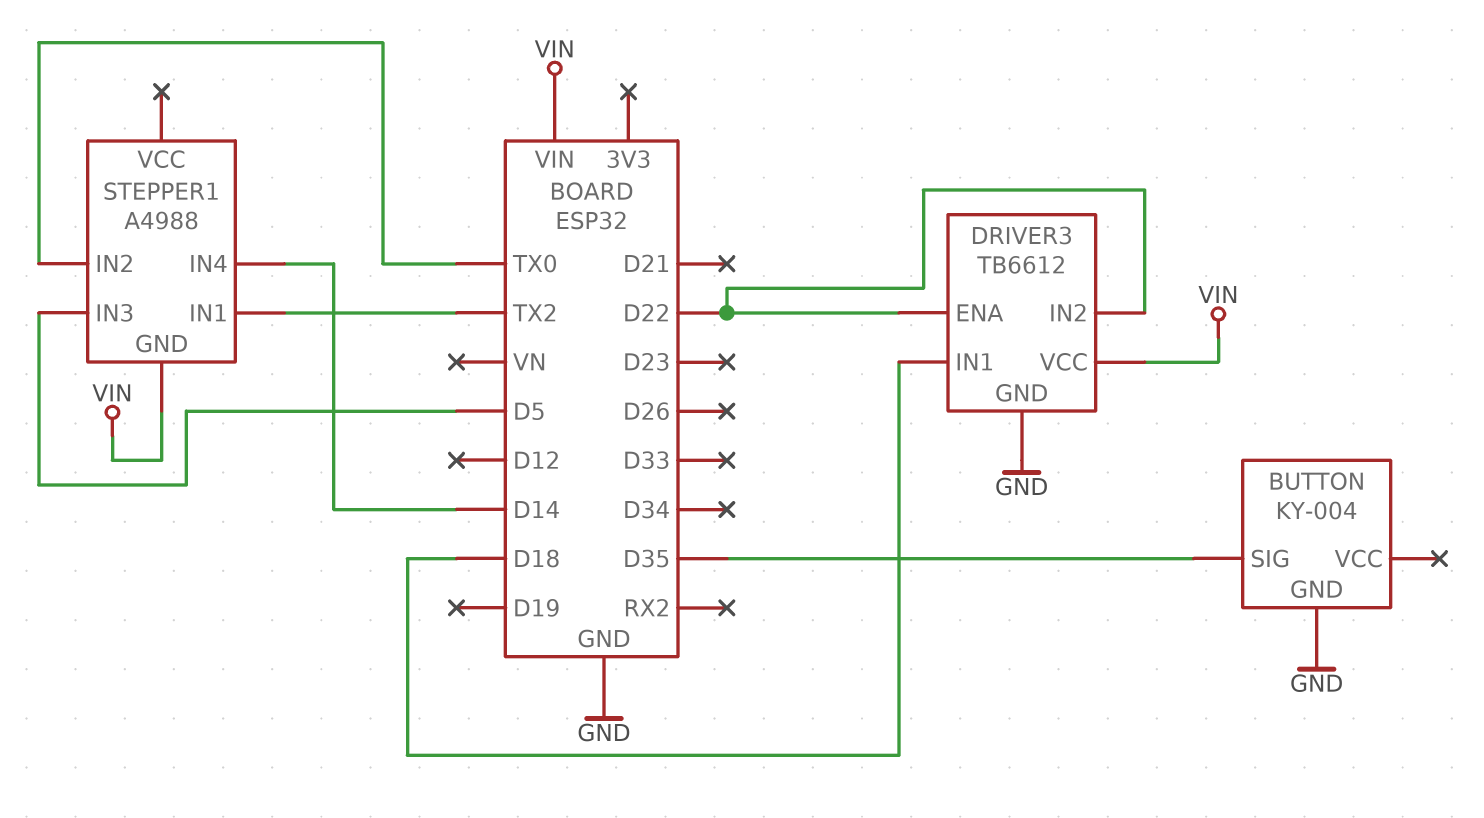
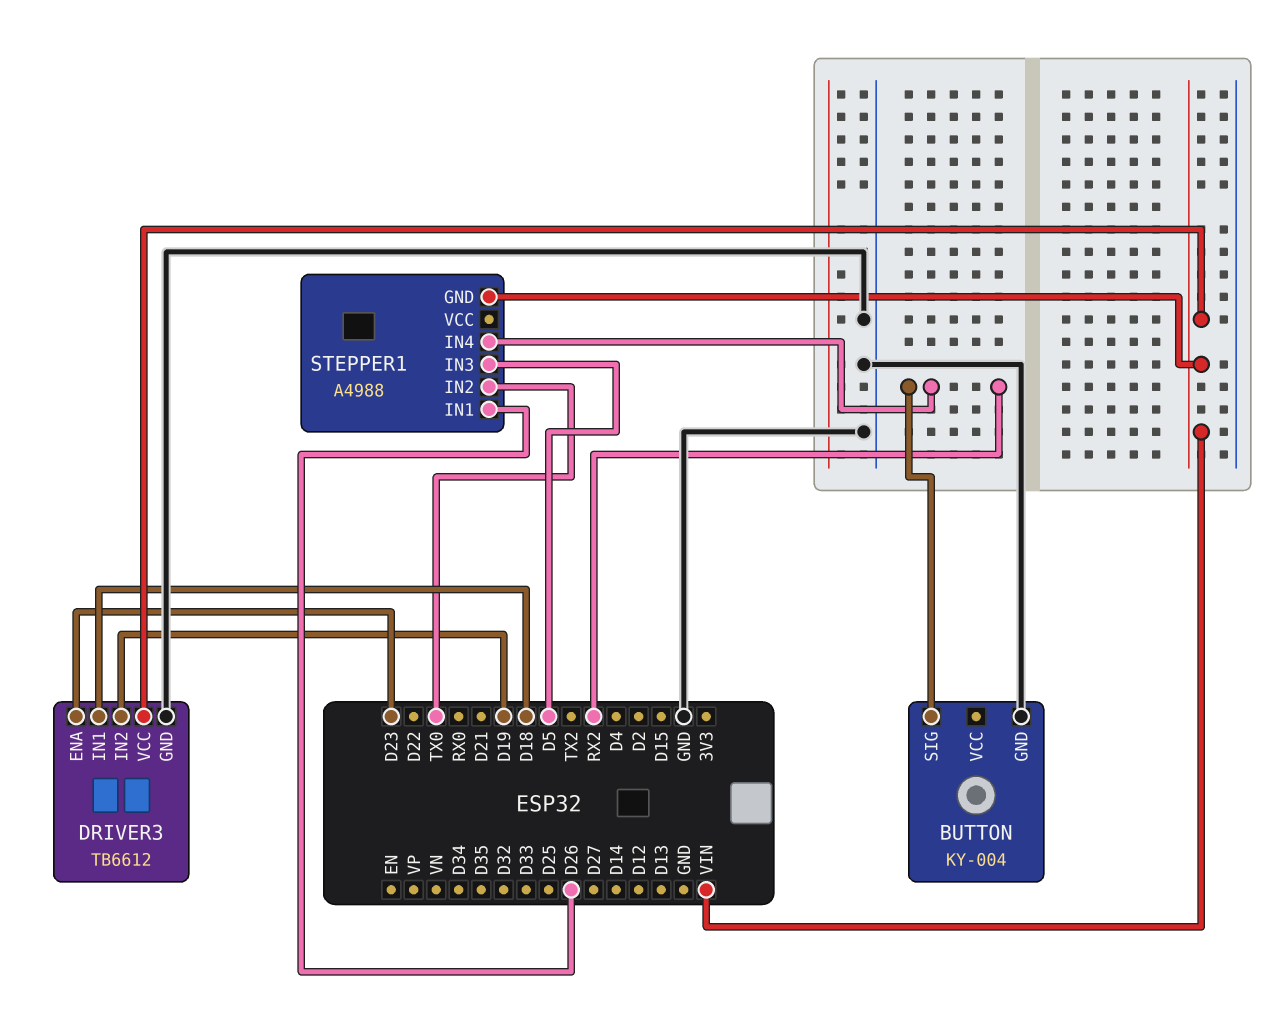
BUTTON pin SIG: D35 -> RX2
DRIVER3 pin ENA: D22 -> D23
DRIVER3 pin IN2: D22 -> D19
STEPPER1 pin IN1: TX2 -> D26
STEPPER1 pin IN4: D14 -> RX2

